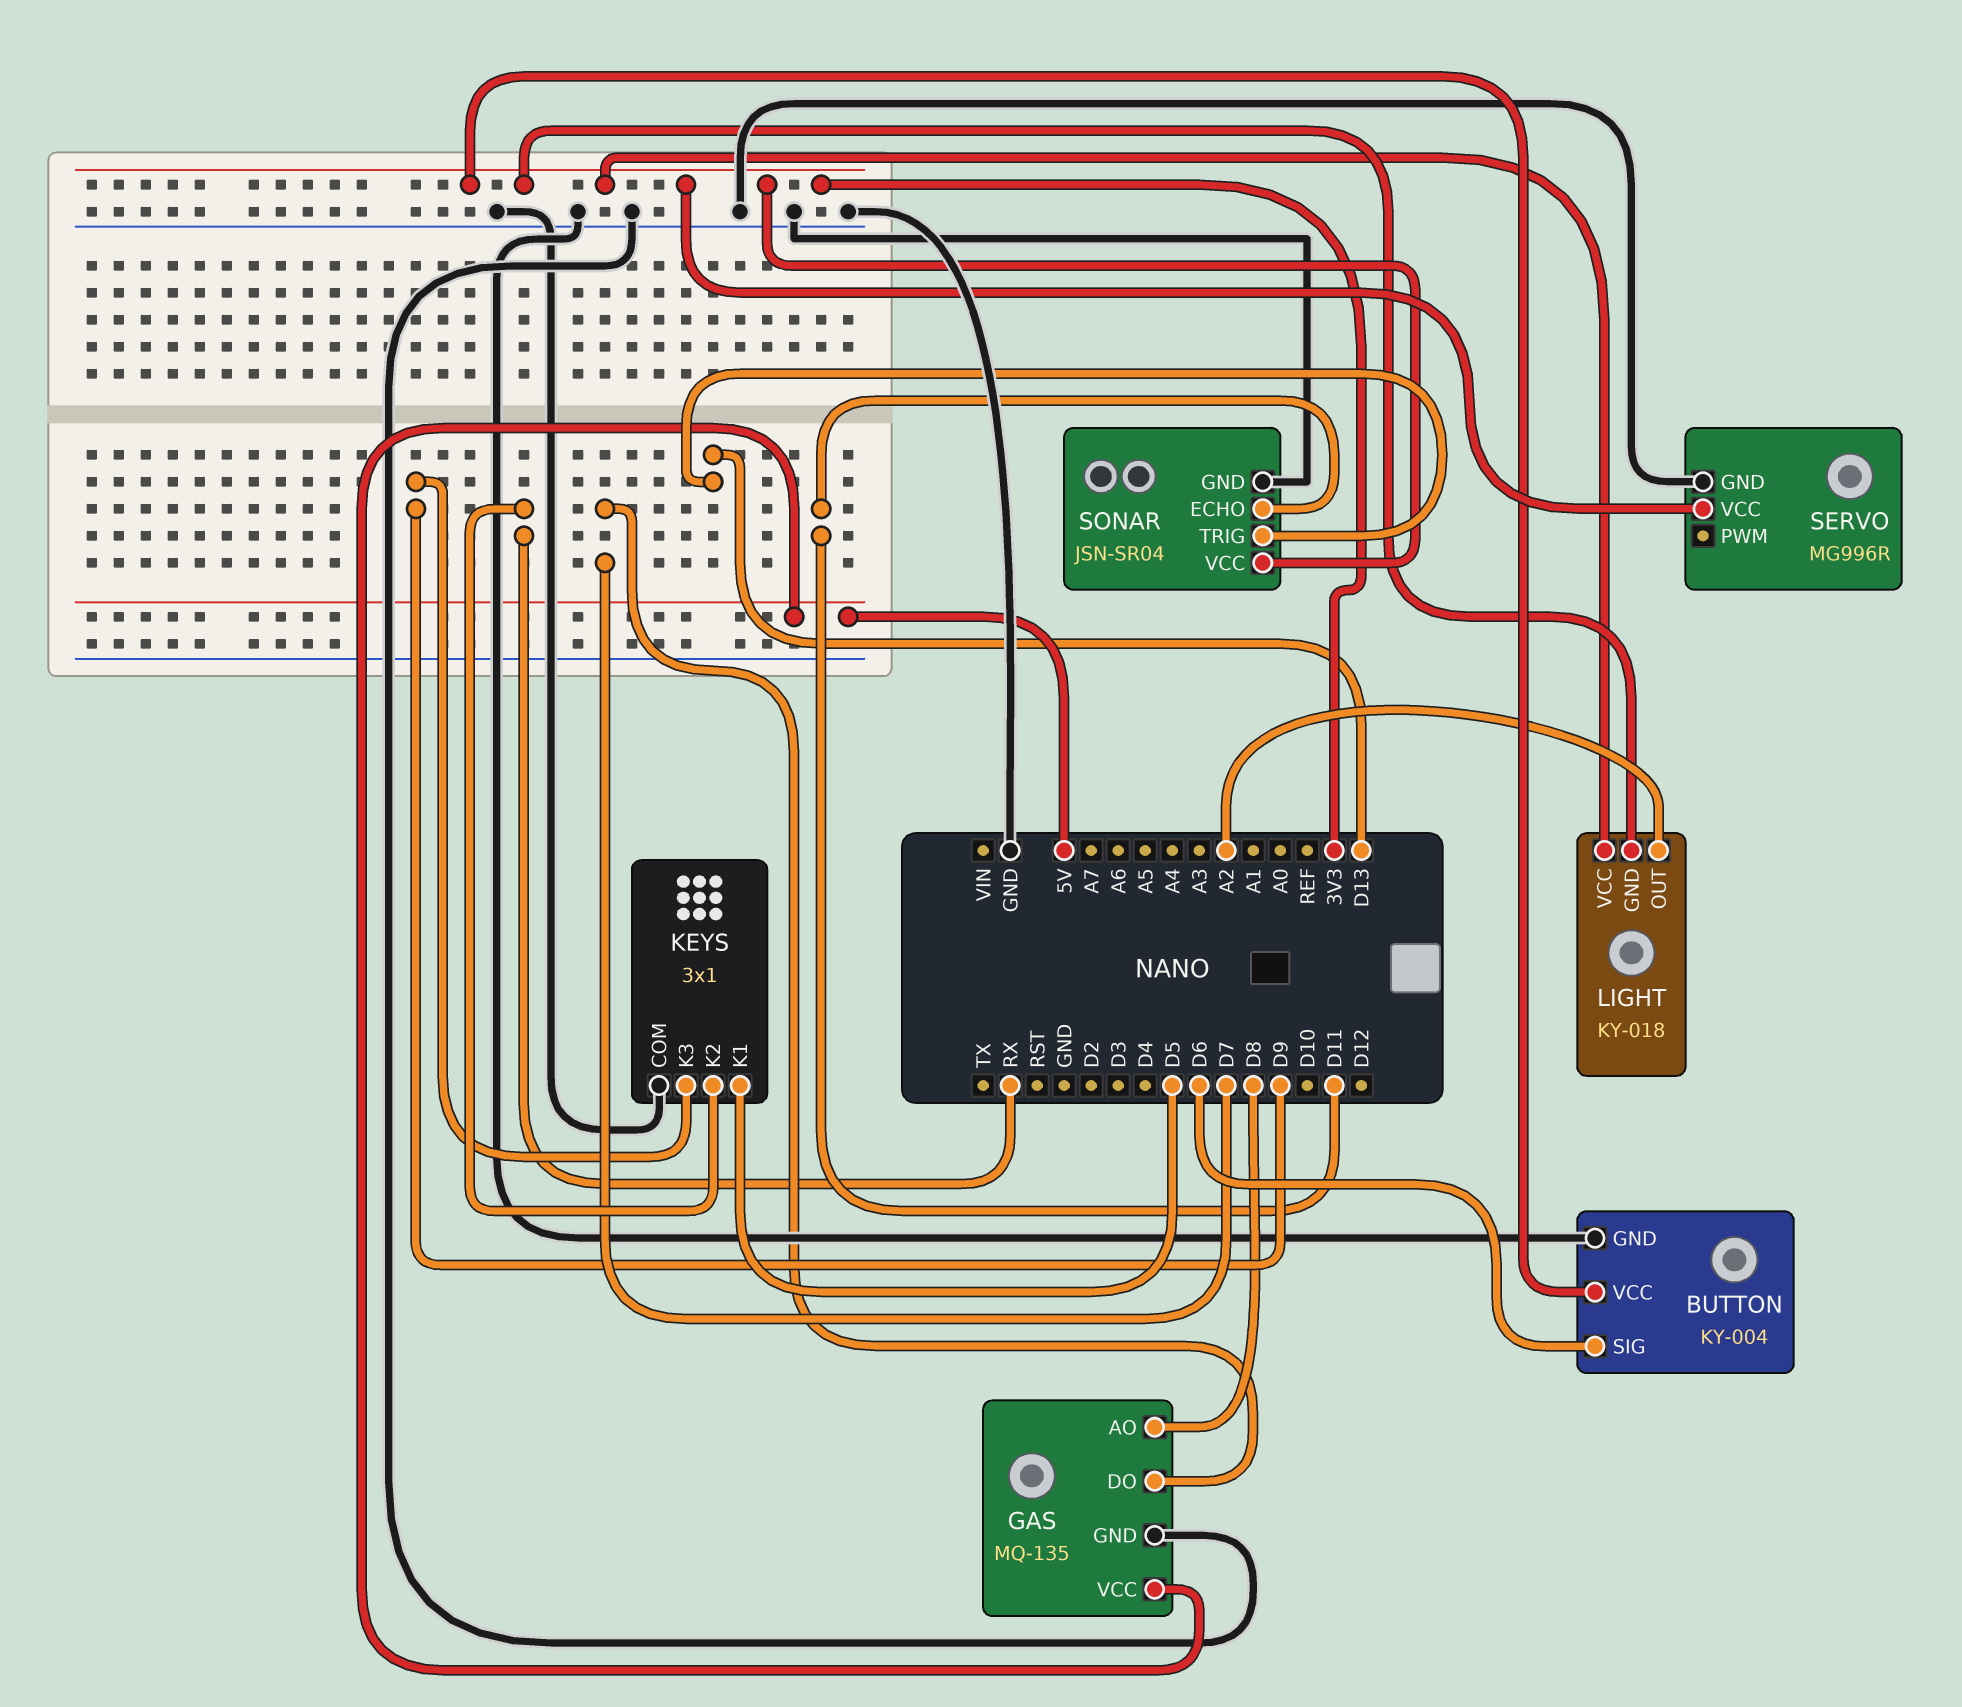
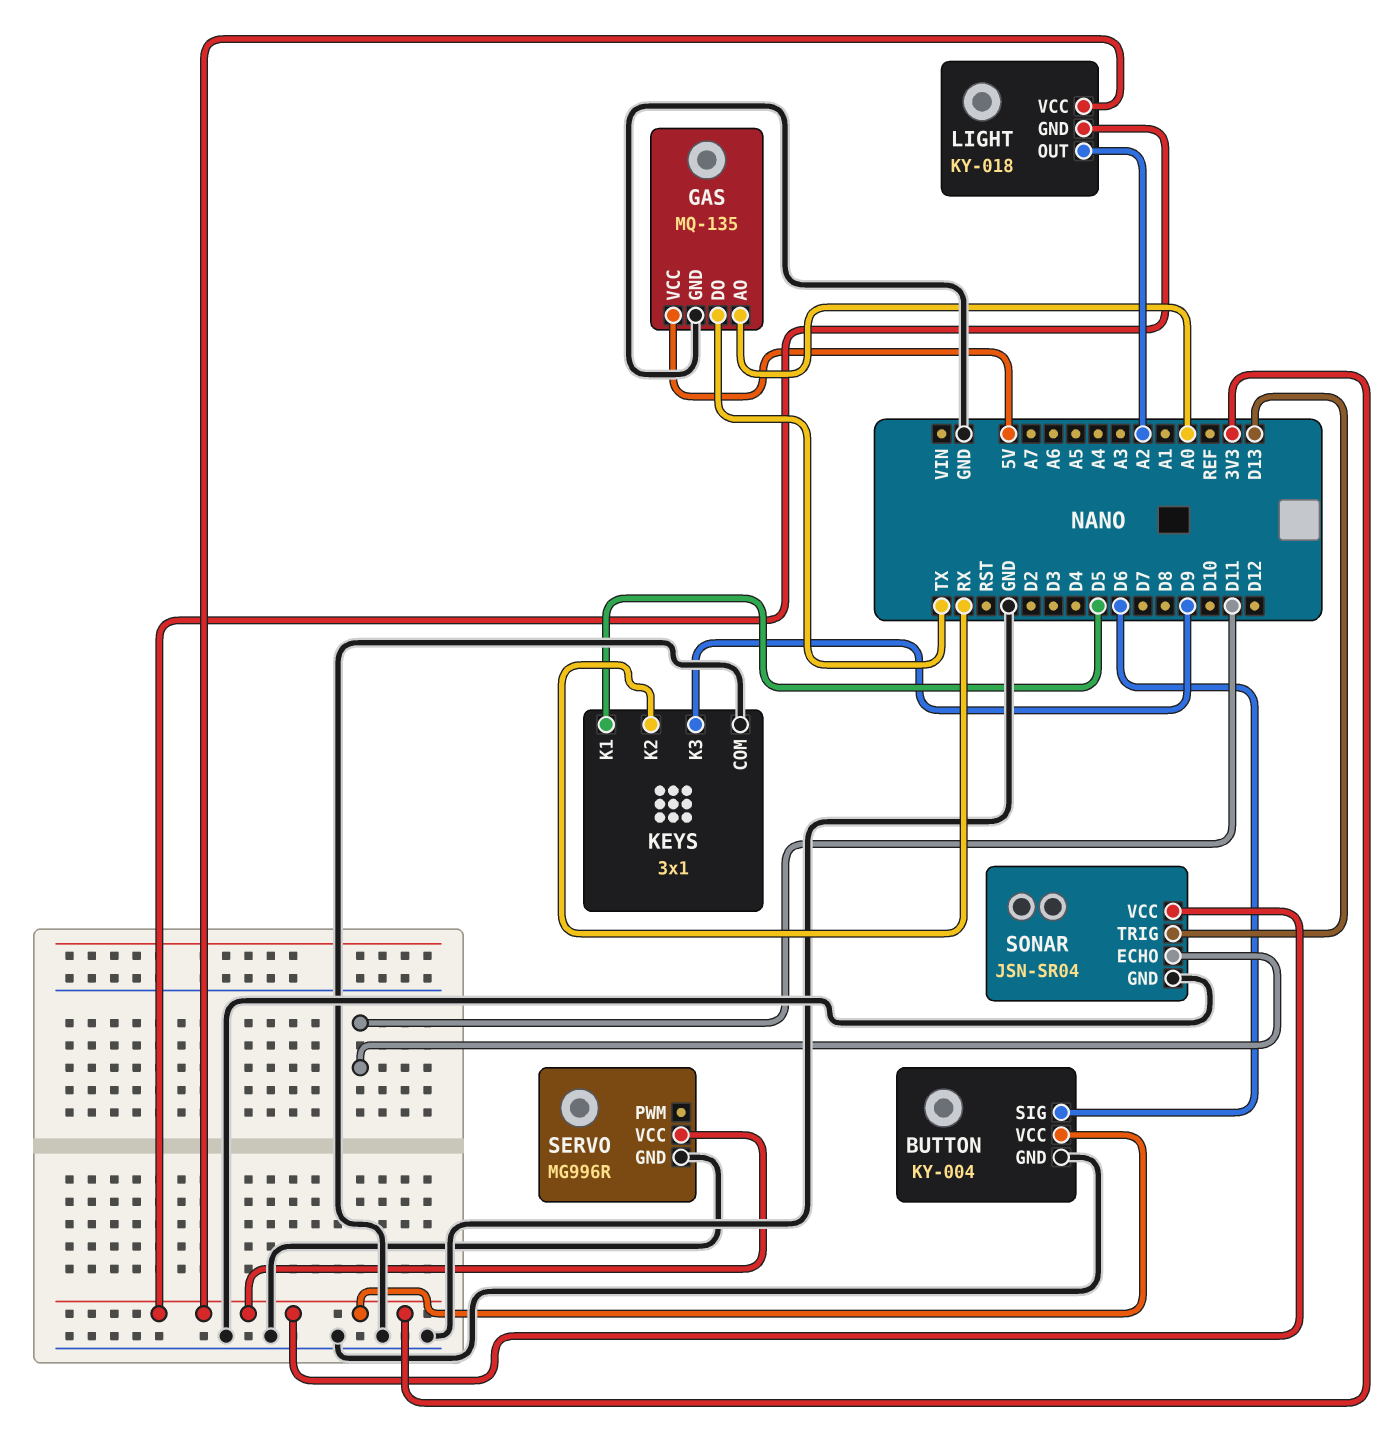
GAS pin AO: D8 -> A0
GAS pin DO: D7 -> TX

